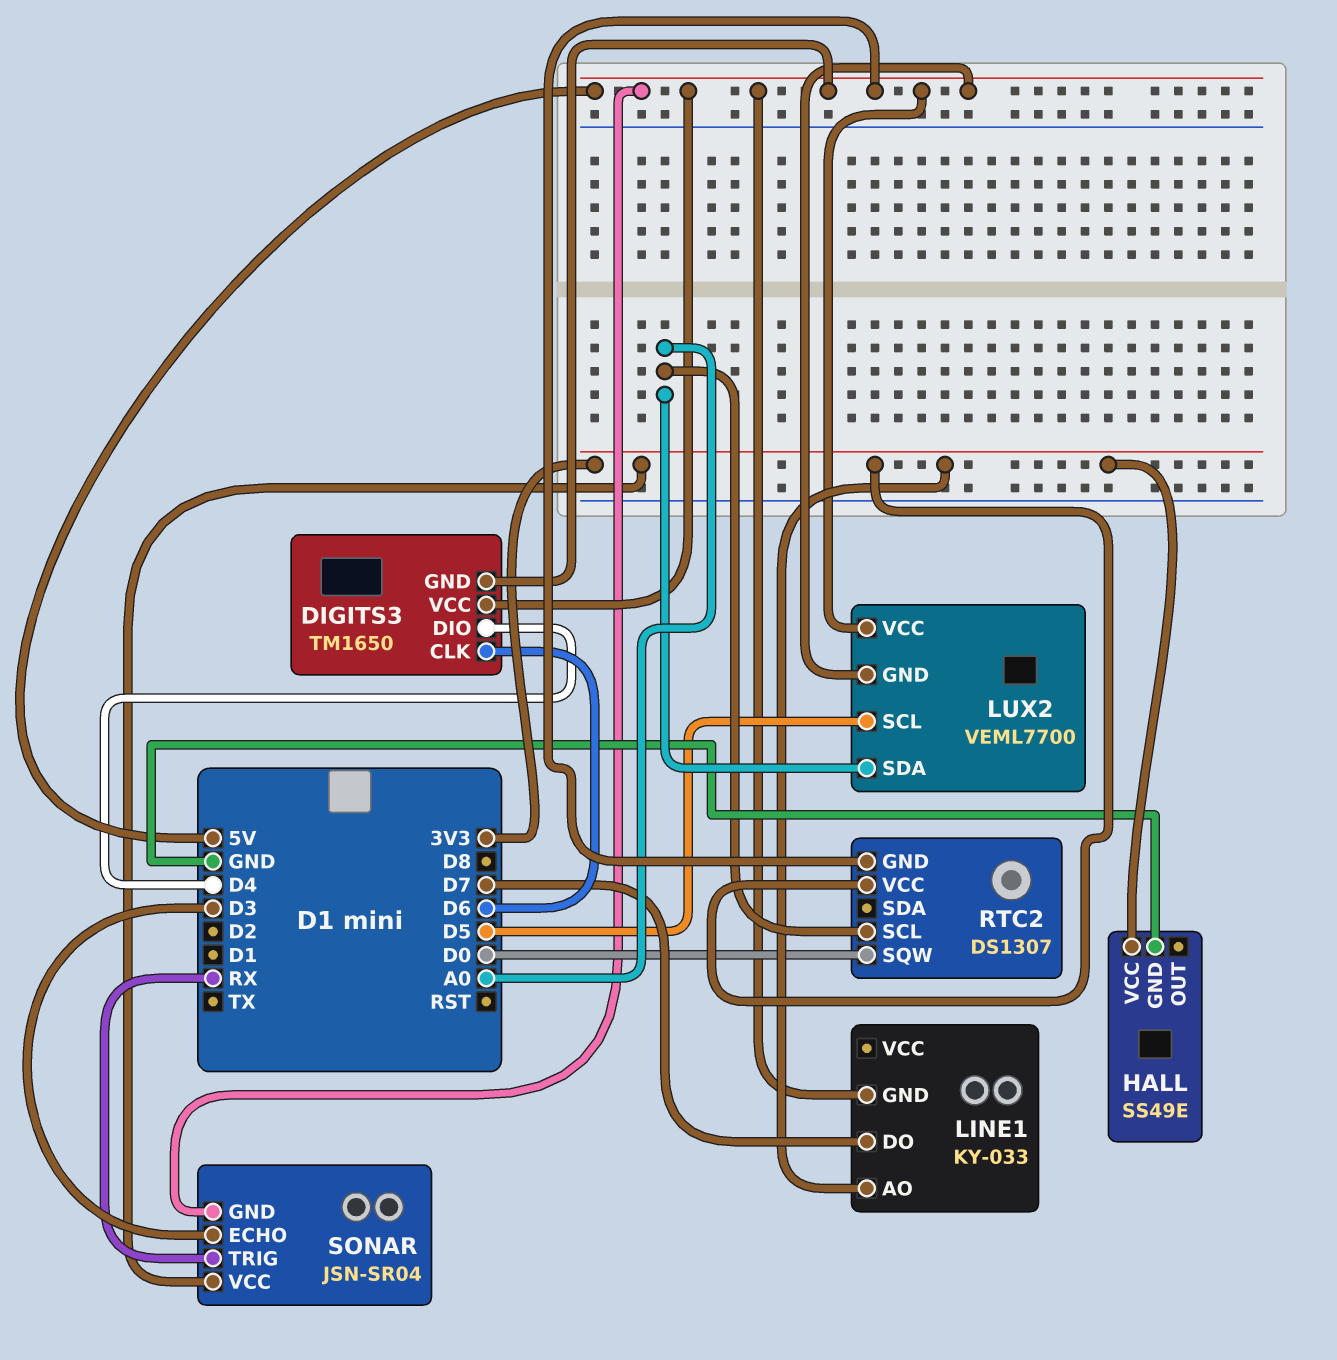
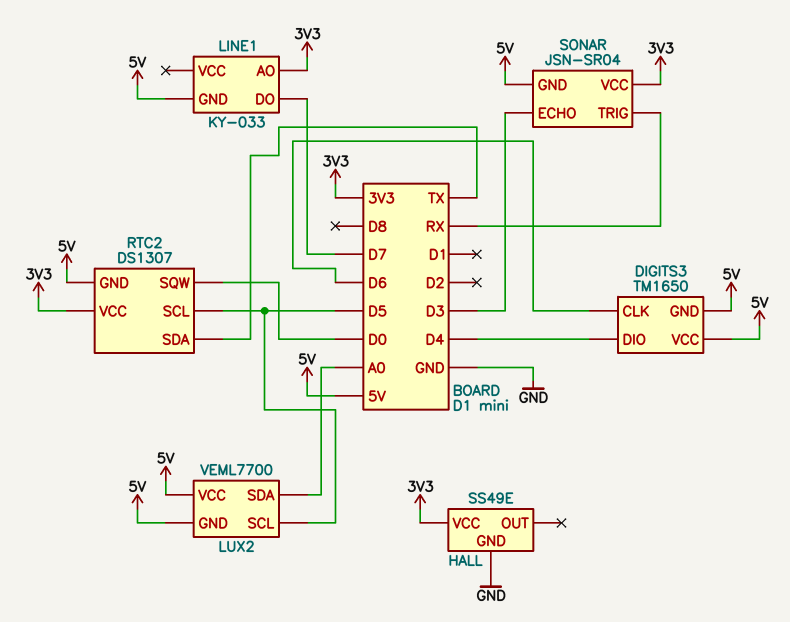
RTC2 pin SCL: A0 -> D5
RTC2 pin SDA: none -> TX

